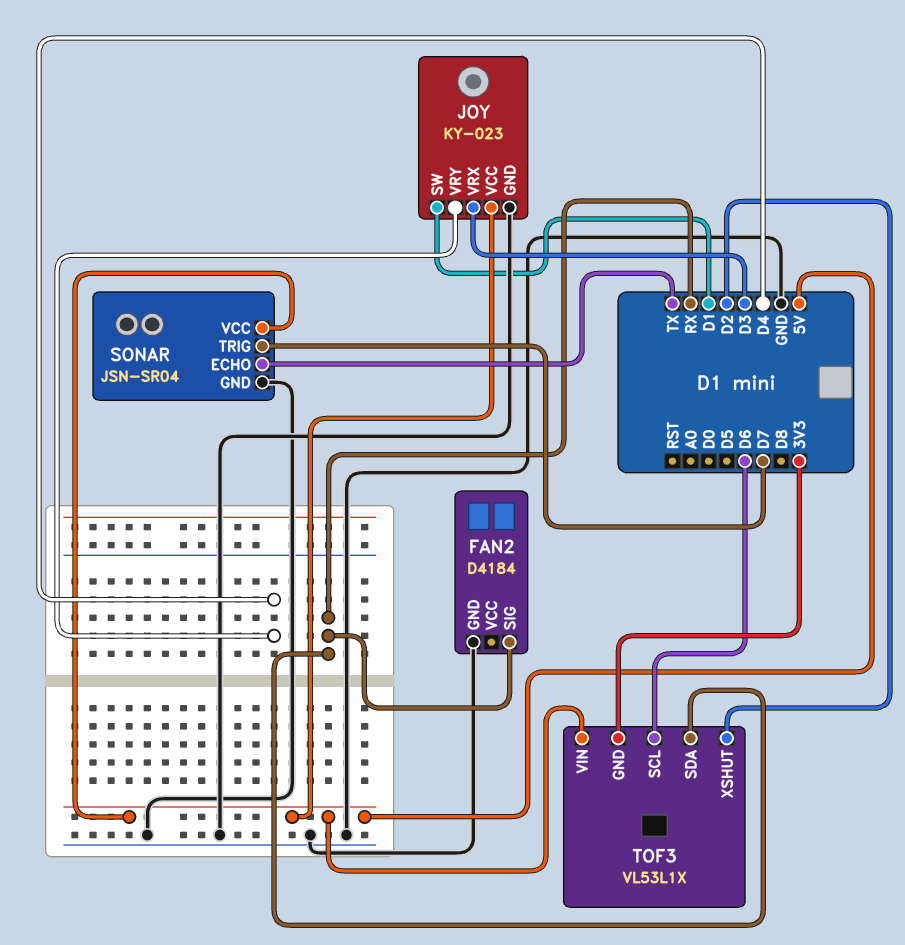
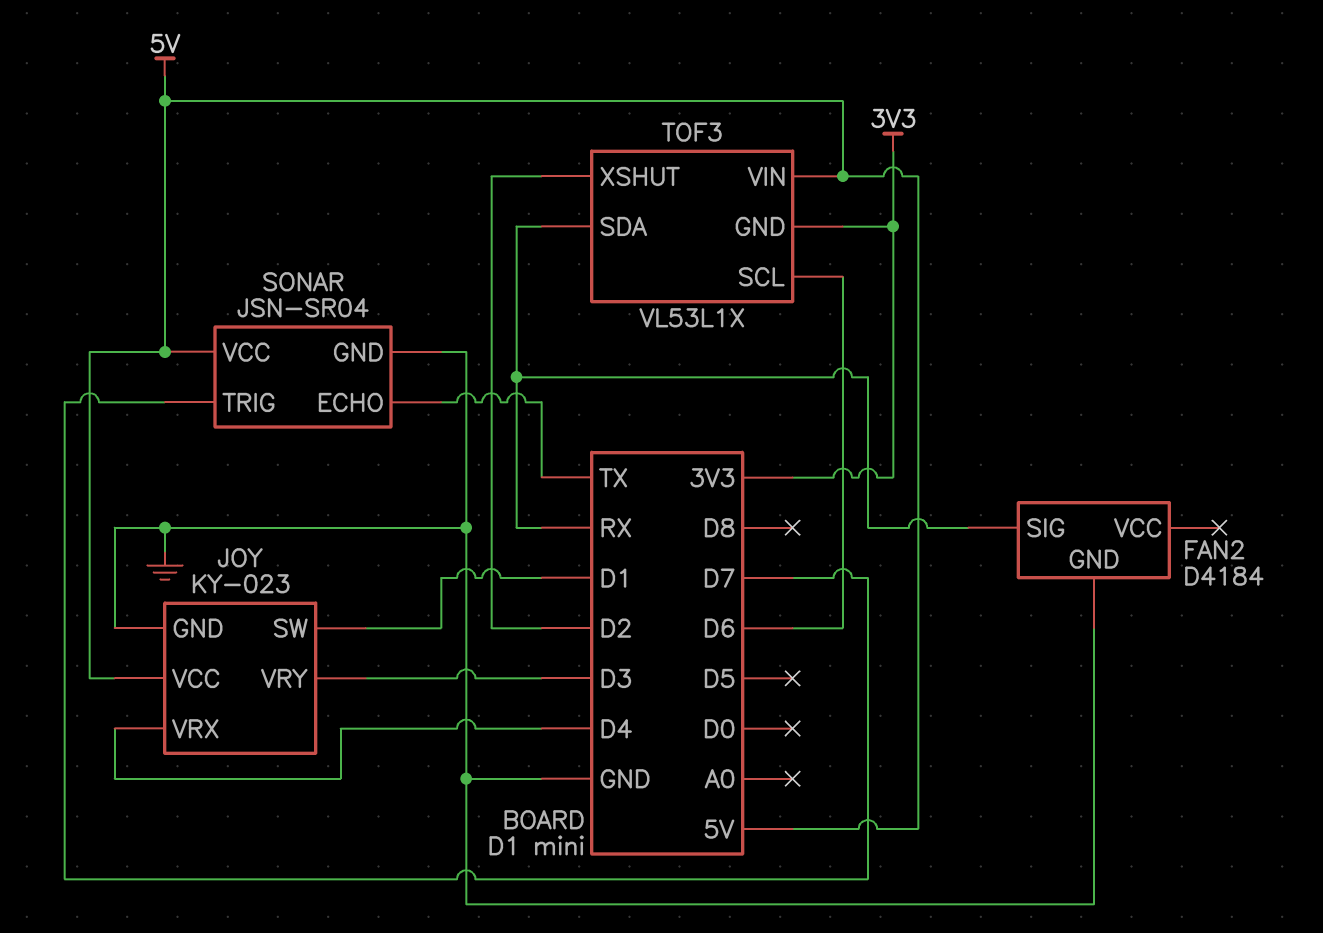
JOY pin VRX: D3 -> D4
JOY pin VRY: D4 -> D3

